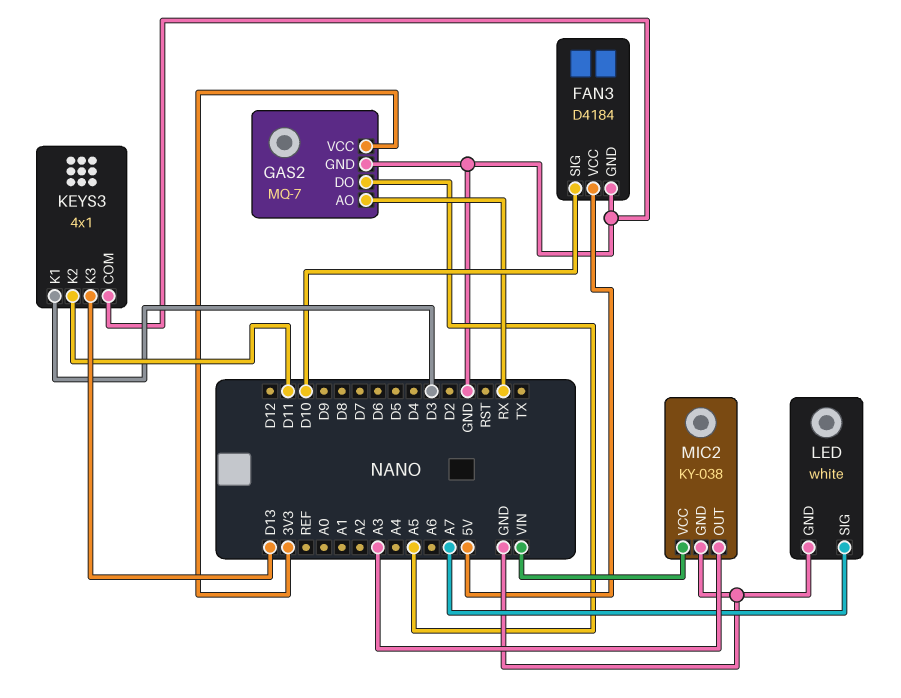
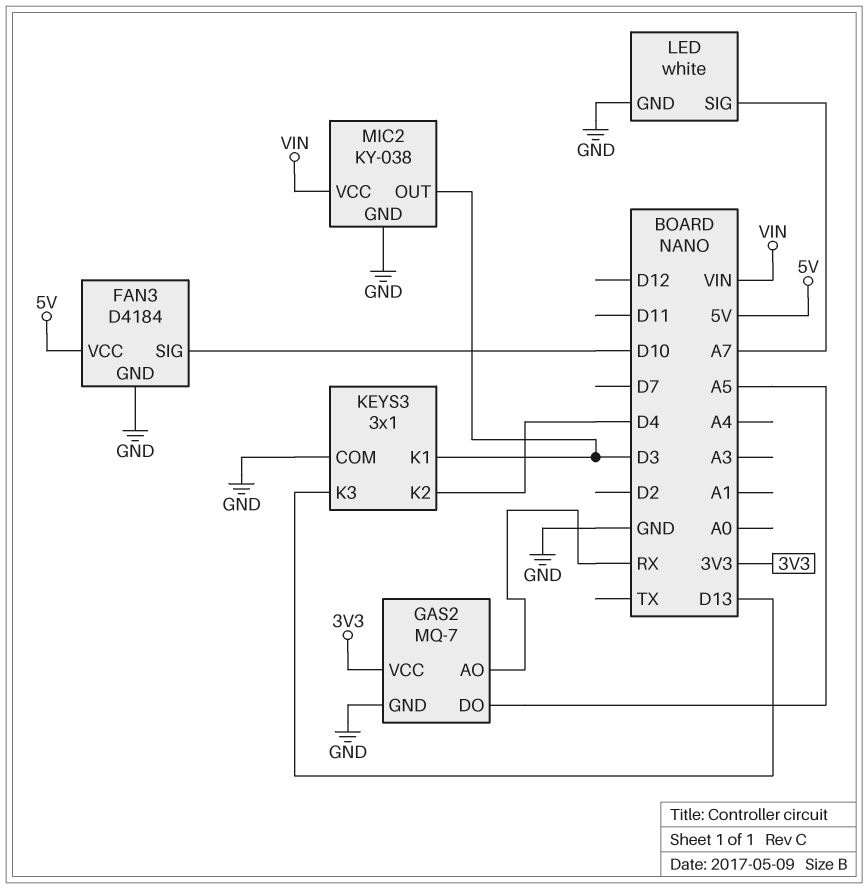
KEYS3: 4x1 -> 3x1
KEYS3 pin K2: D11 -> D4
MIC2 pin OUT: A3 -> D3

